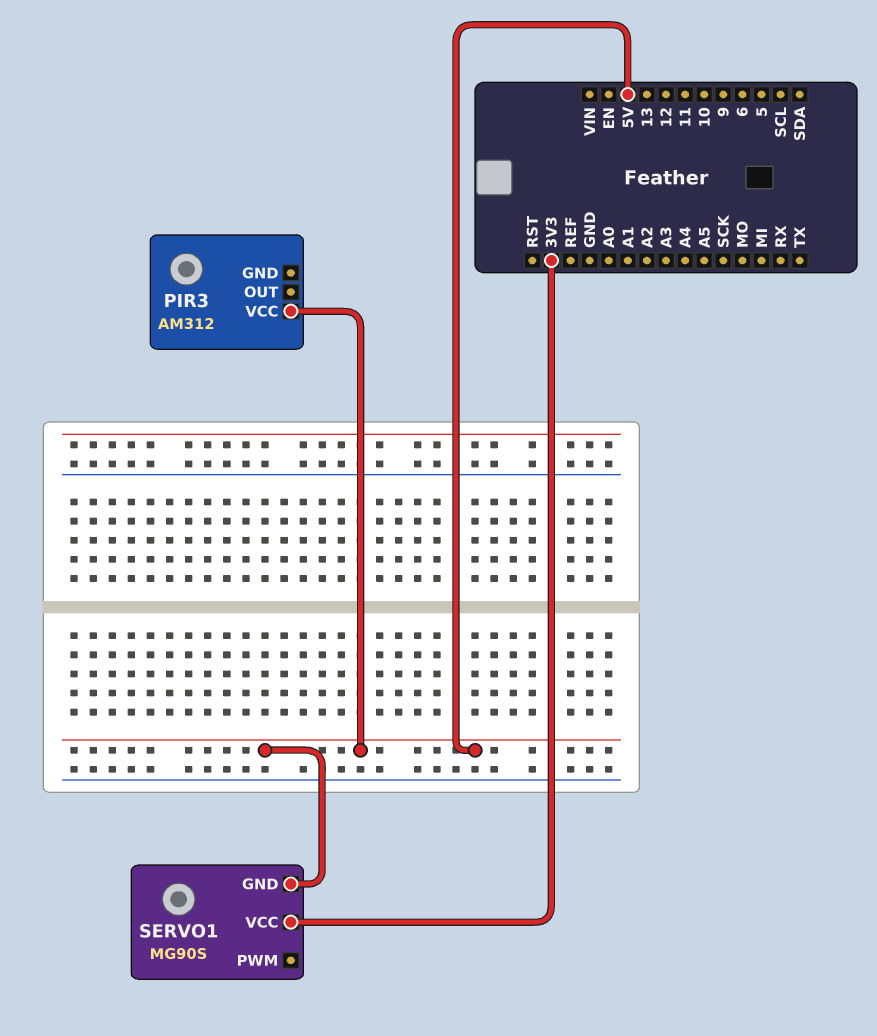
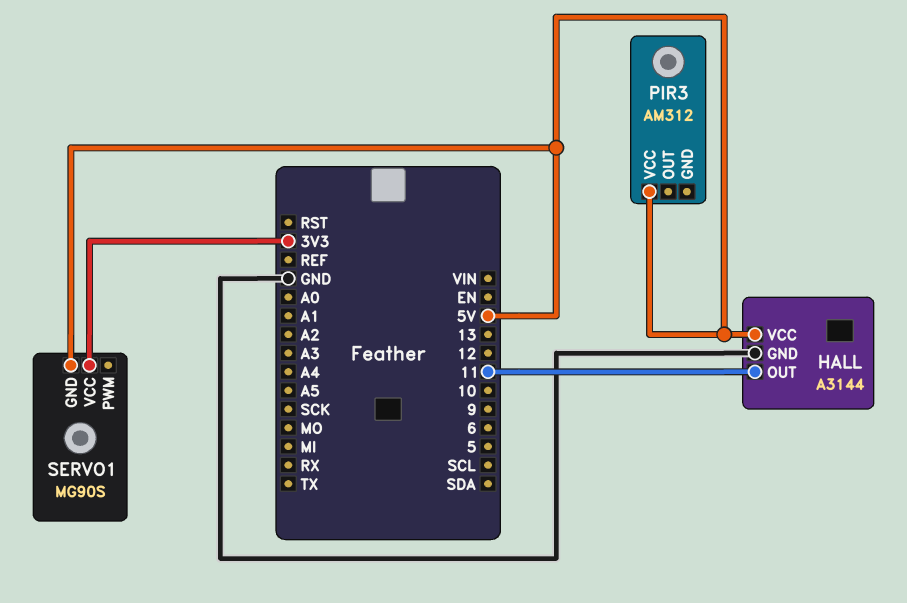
HALL: none -> A3144
HALL pin GND: none -> GND
HALL pin OUT: none -> 11
HALL pin VCC: none -> 5V

